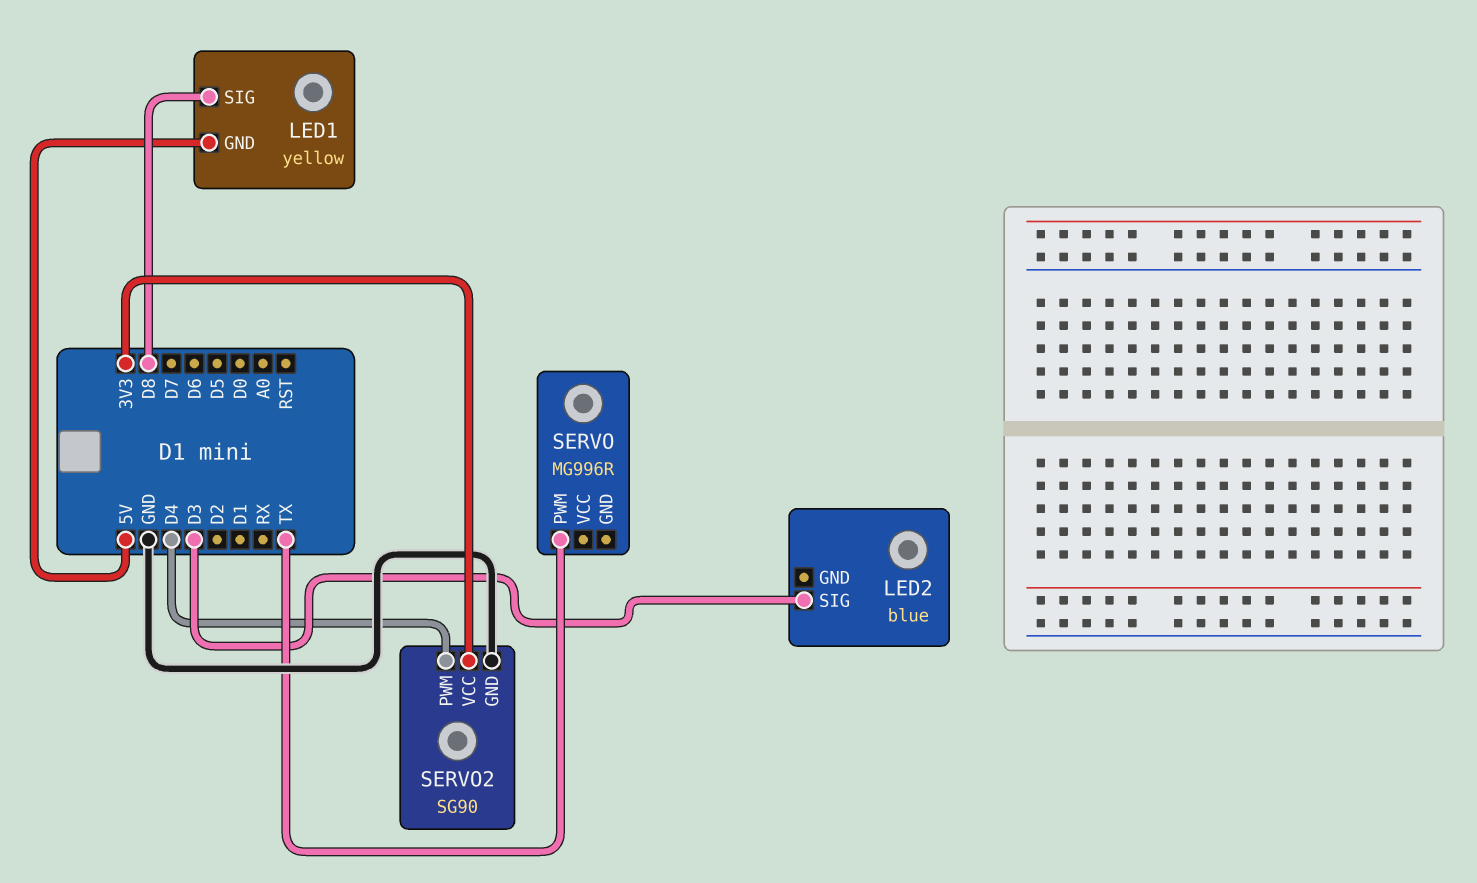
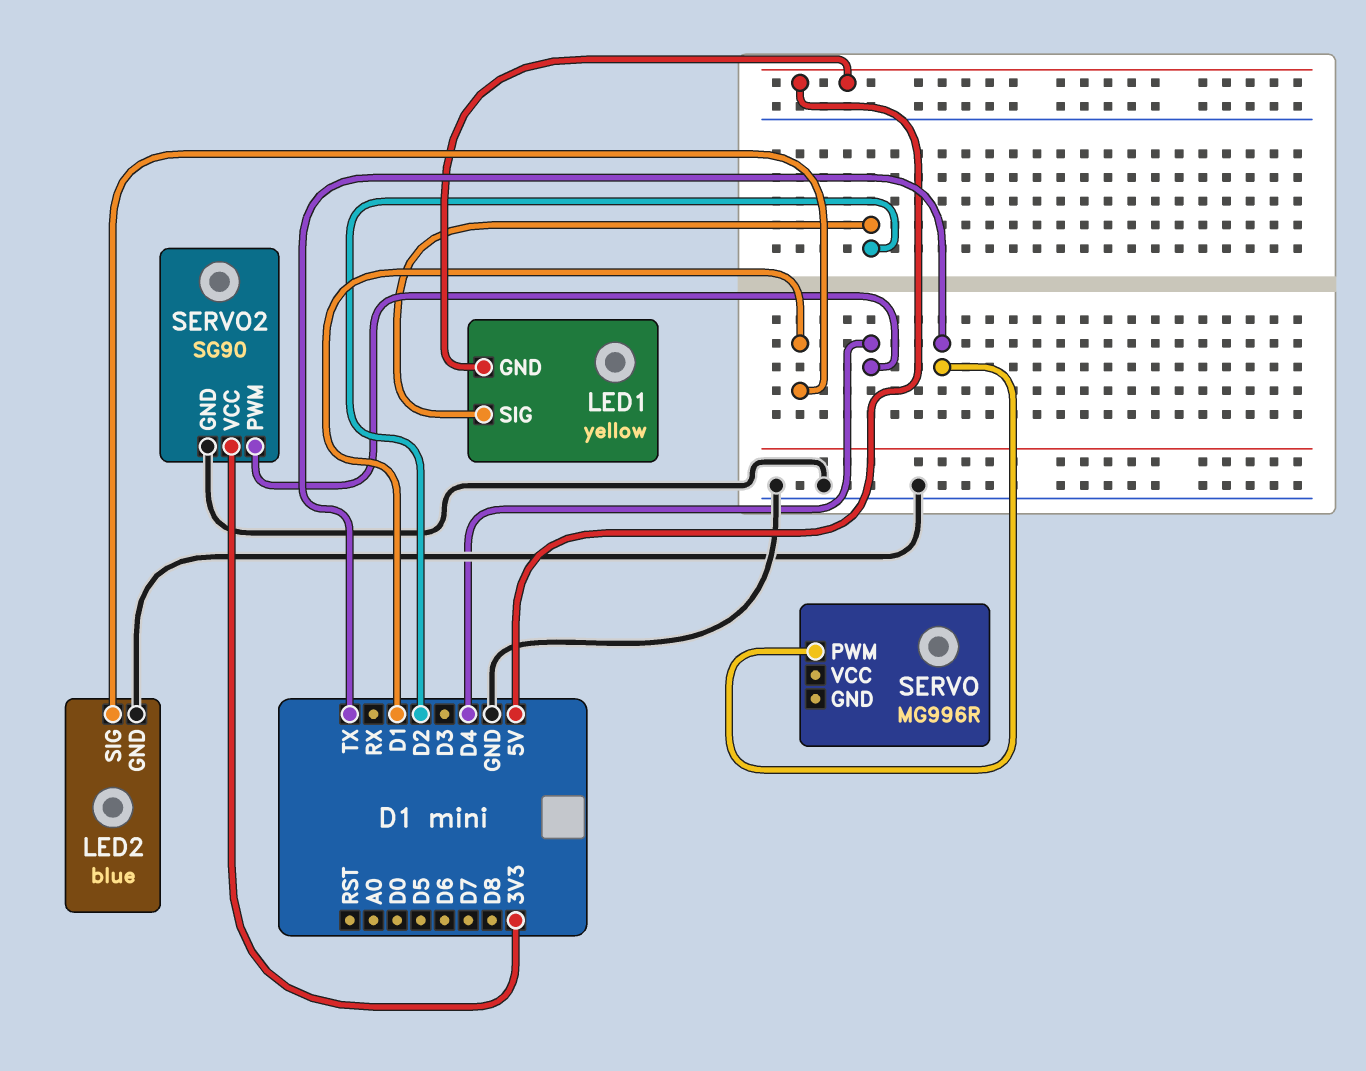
LED1 pin SIG: D8 -> D2
LED2 pin GND: none -> GND
LED2 pin SIG: D3 -> D1

